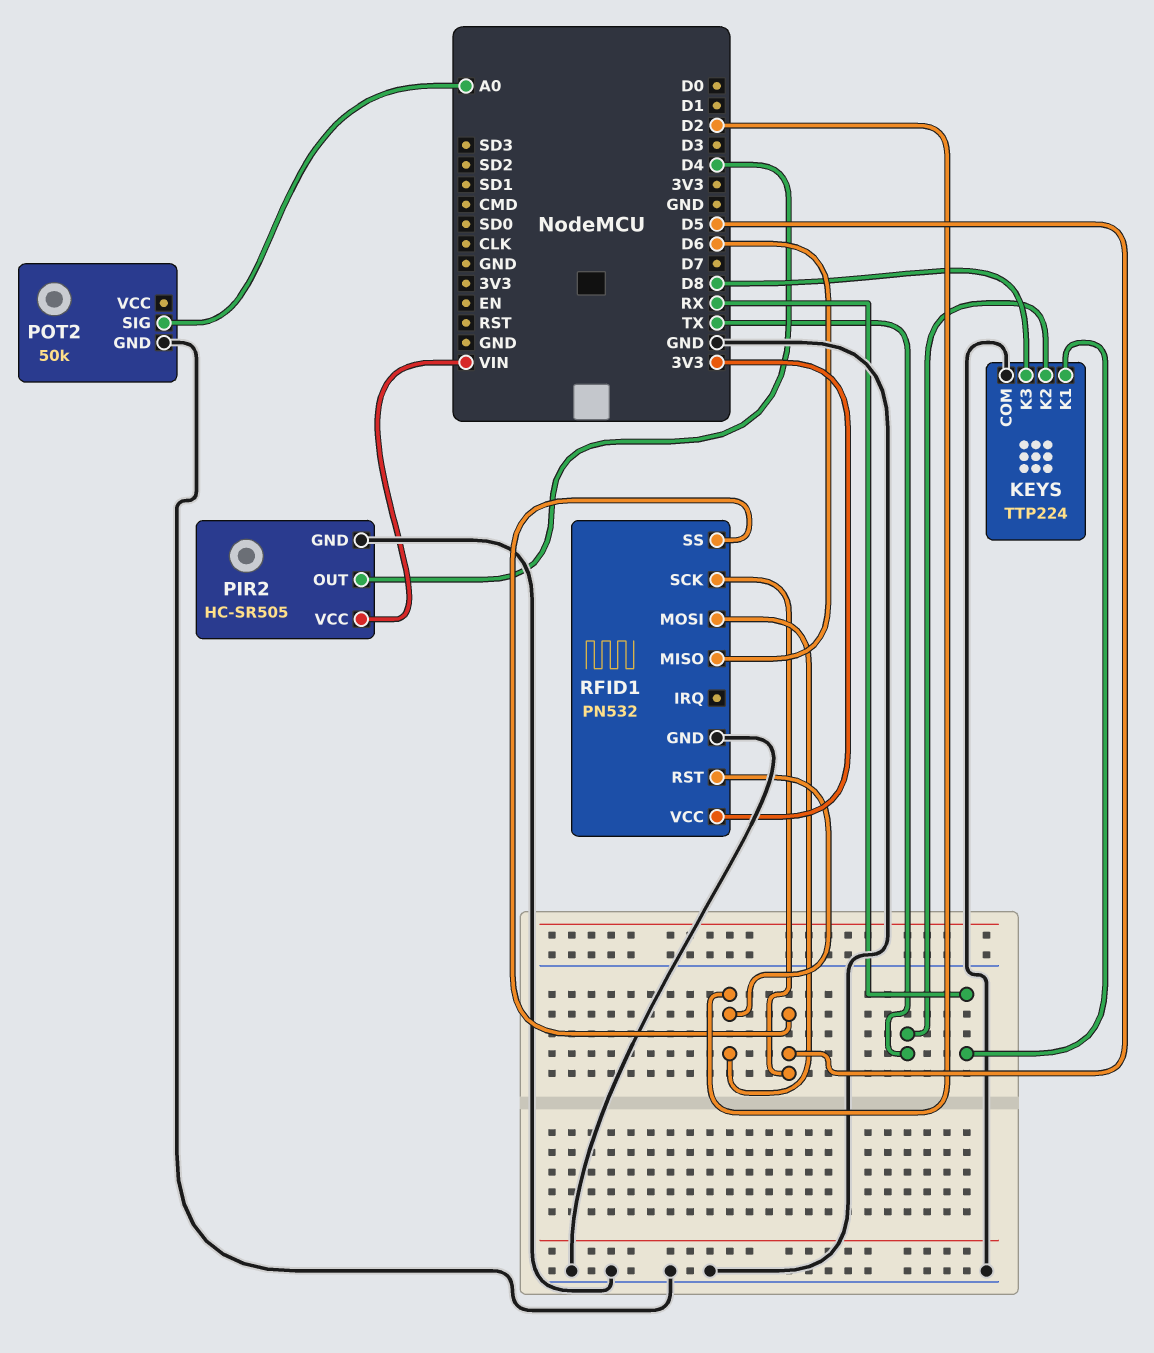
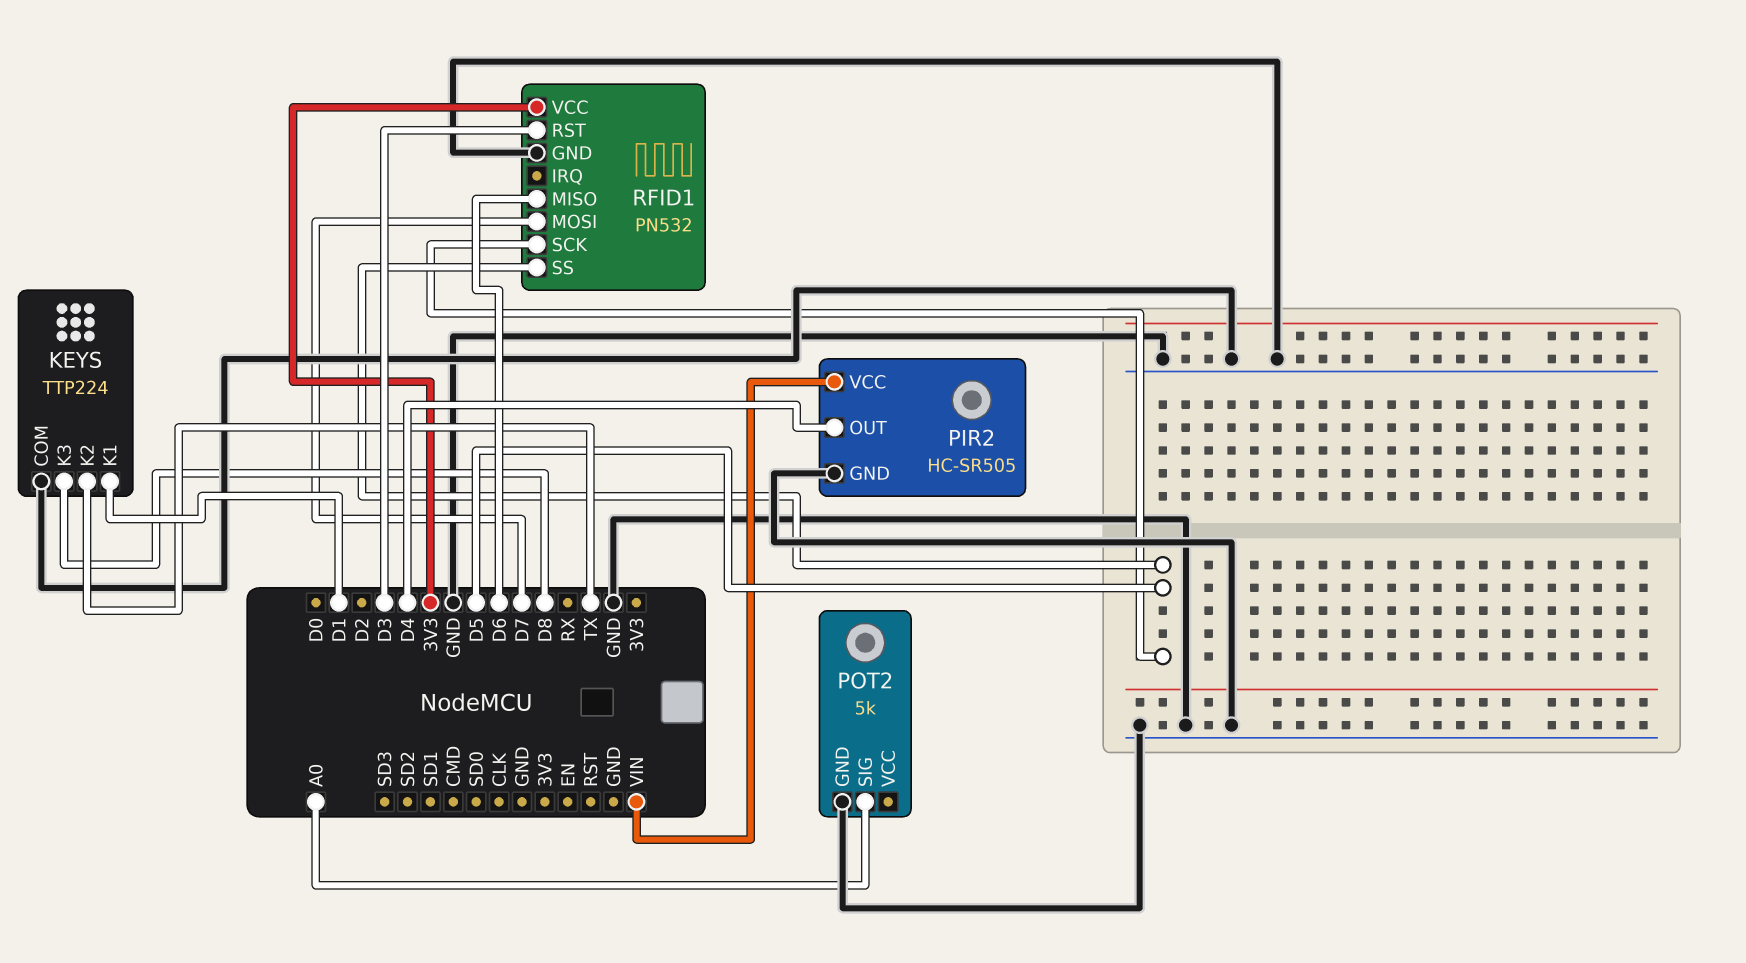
KEYS pin K1: RX -> D1
POT2: 50k -> 5k
RFID1 pin MOSI: D2 -> D7
RFID1 pin RST: D2 -> D3

